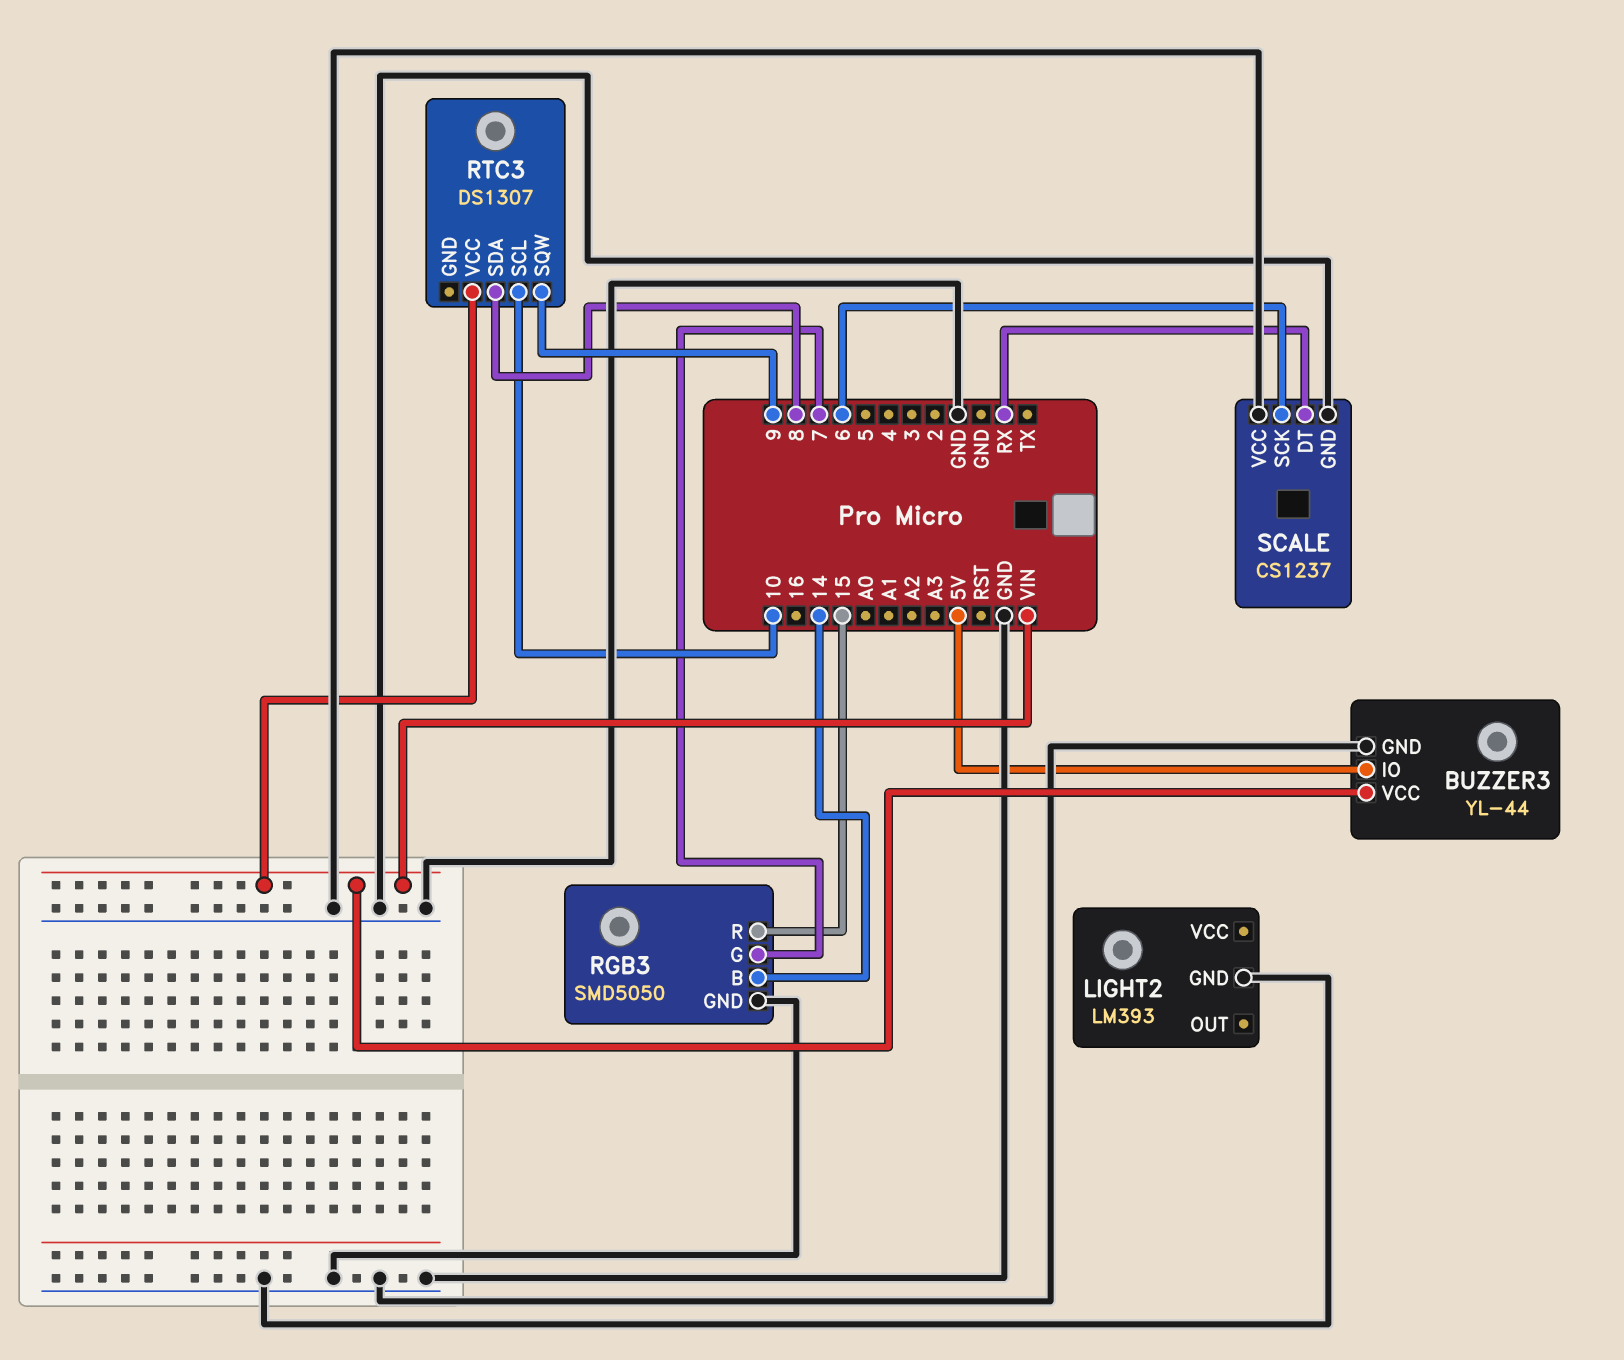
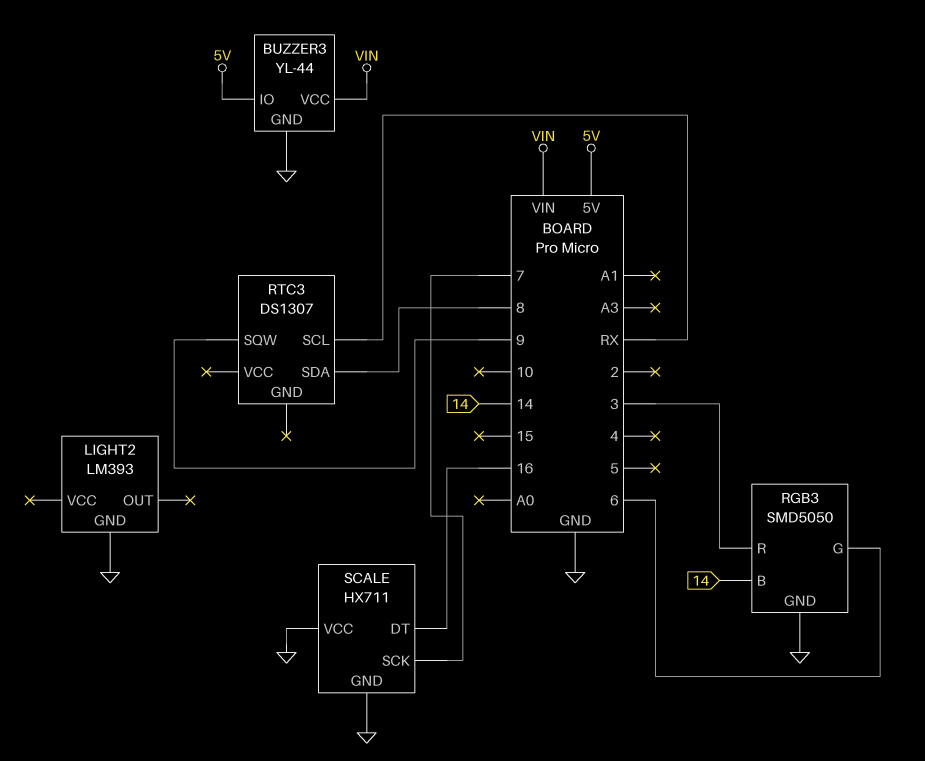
RGB3 pin G: 7 -> 6
RGB3 pin R: 15 -> 3
RTC3 pin SCL: 10 -> RX
RTC3 pin VCC: VIN -> none
SCALE: CS1237 -> HX711
SCALE pin DT: RX -> 16
SCALE pin SCK: 6 -> 7

